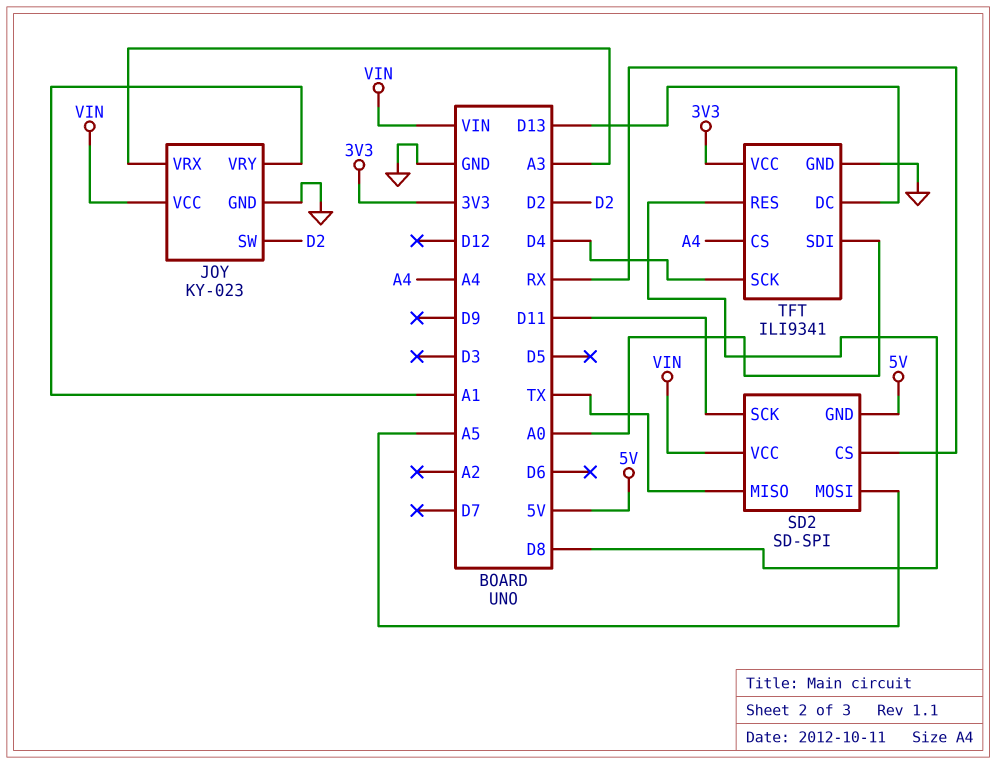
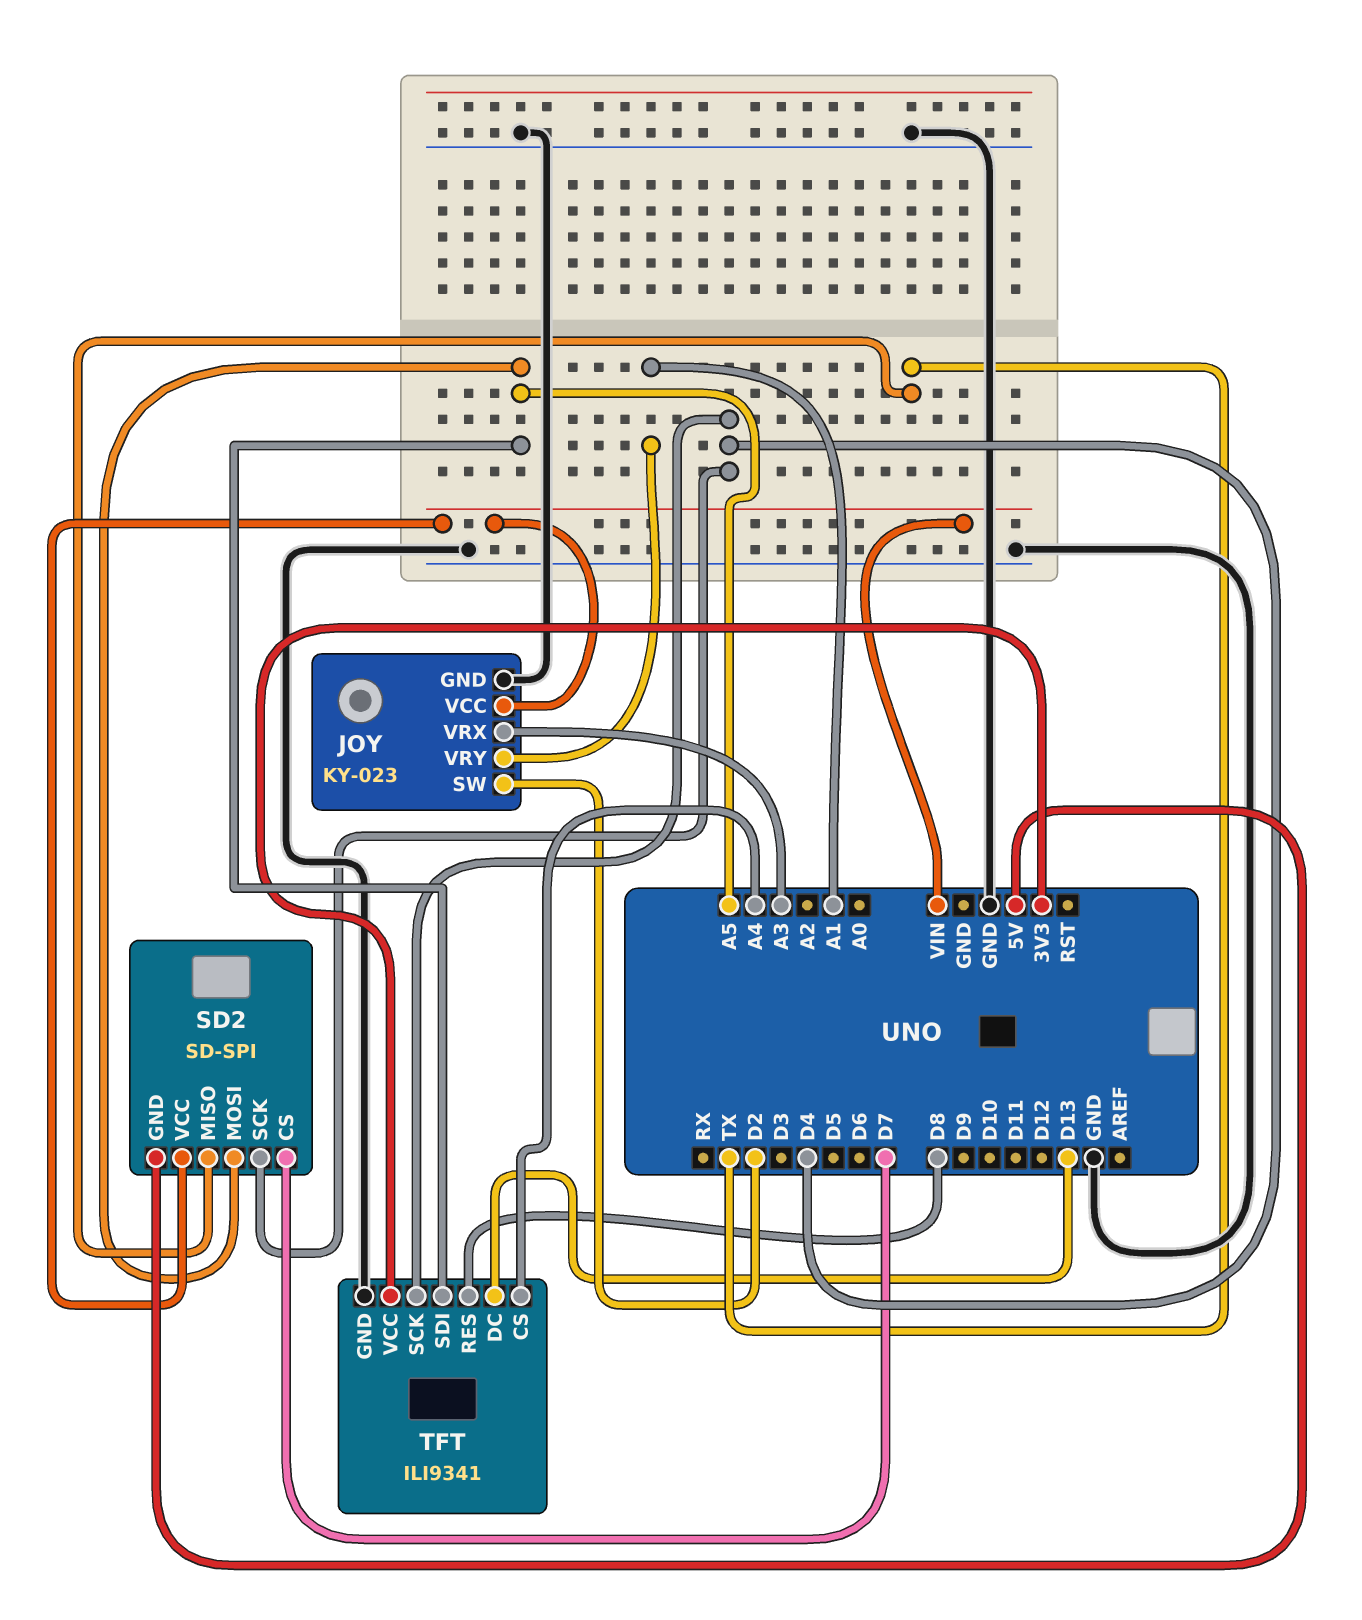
SD2 pin CS: RX -> D7
SD2 pin SCK: D11 -> D4
TFT pin SDI: A0 -> A5

